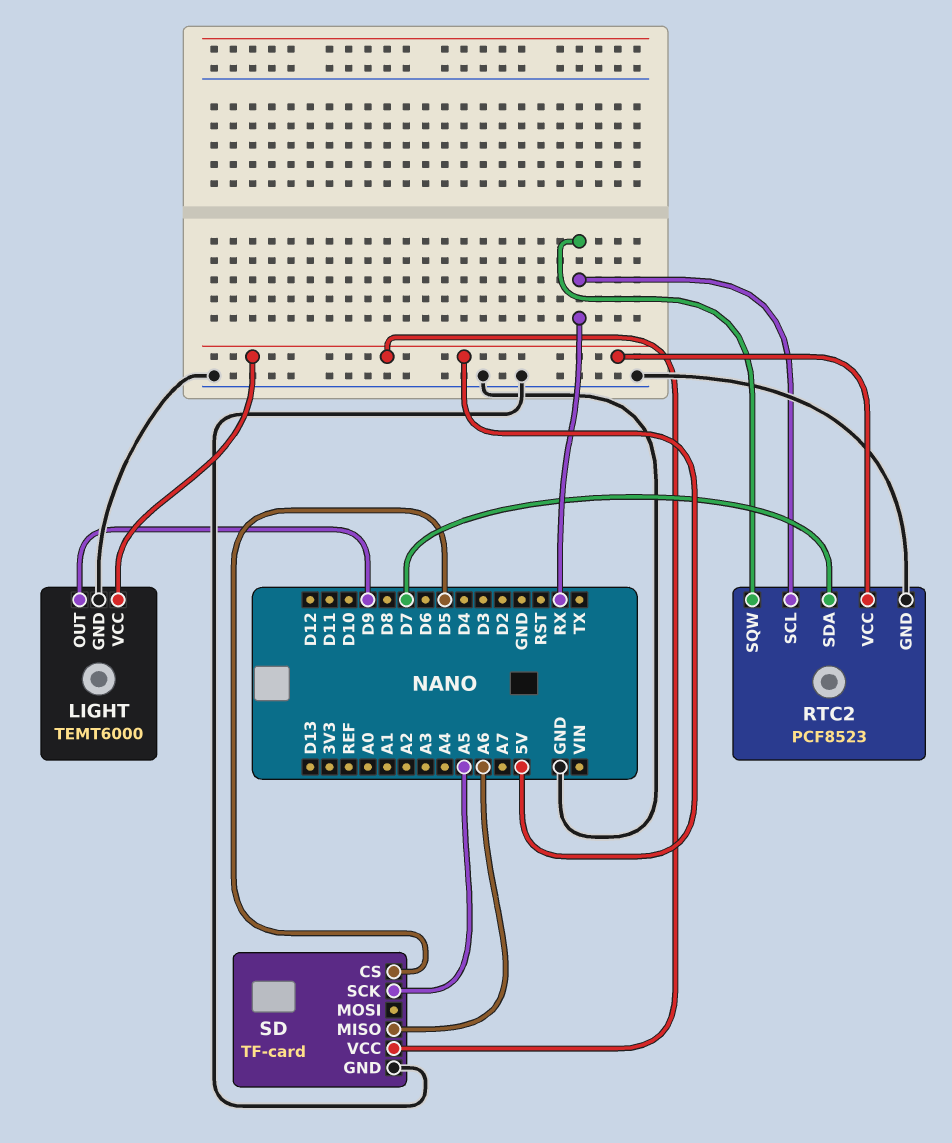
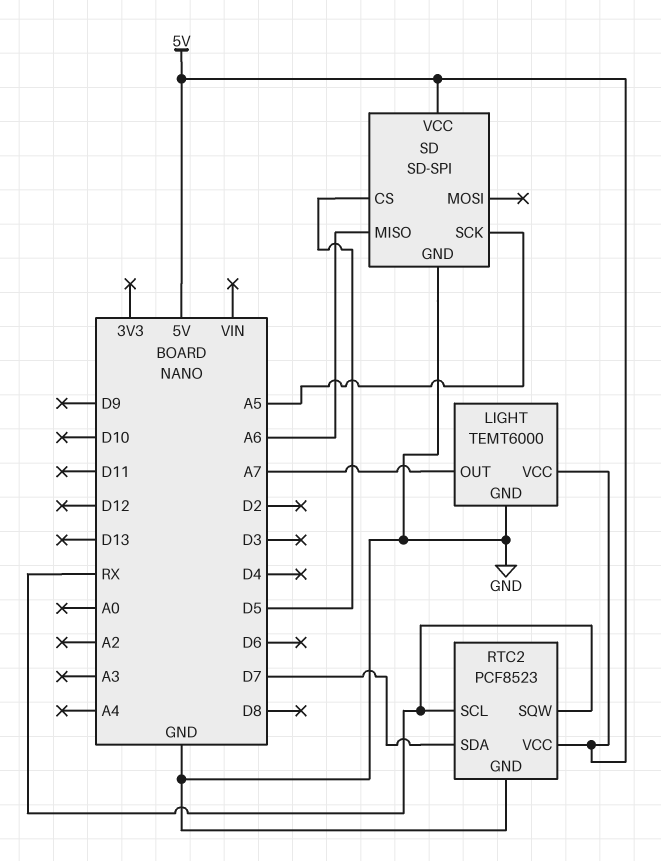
LIGHT pin OUT: D9 -> A7
SD: TF-card -> SD-SPI

